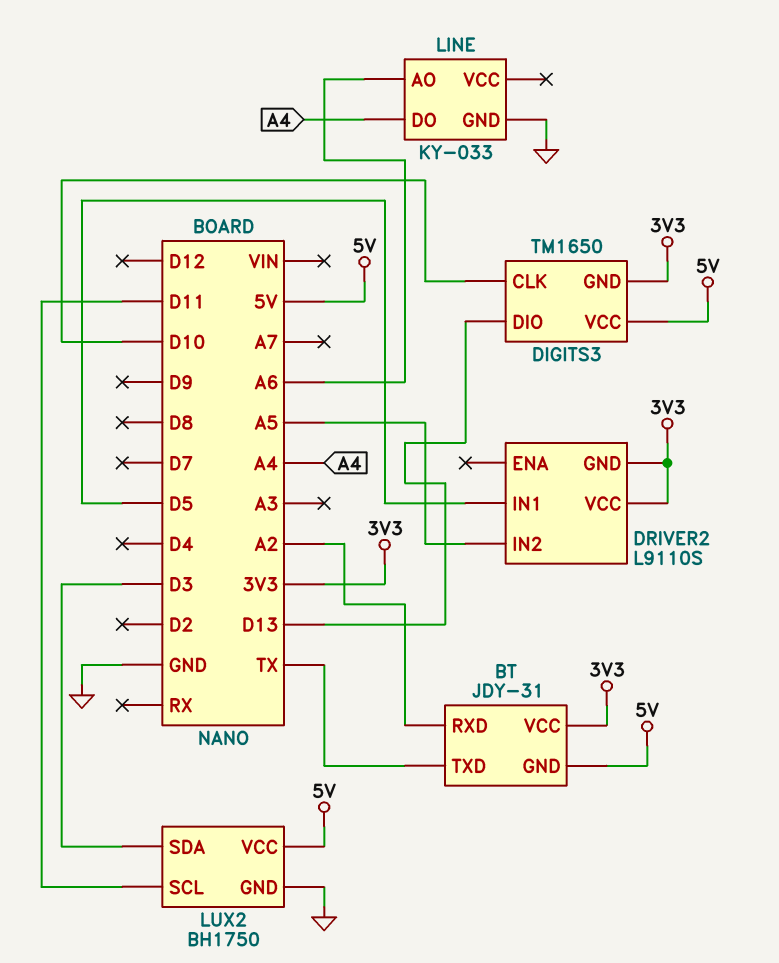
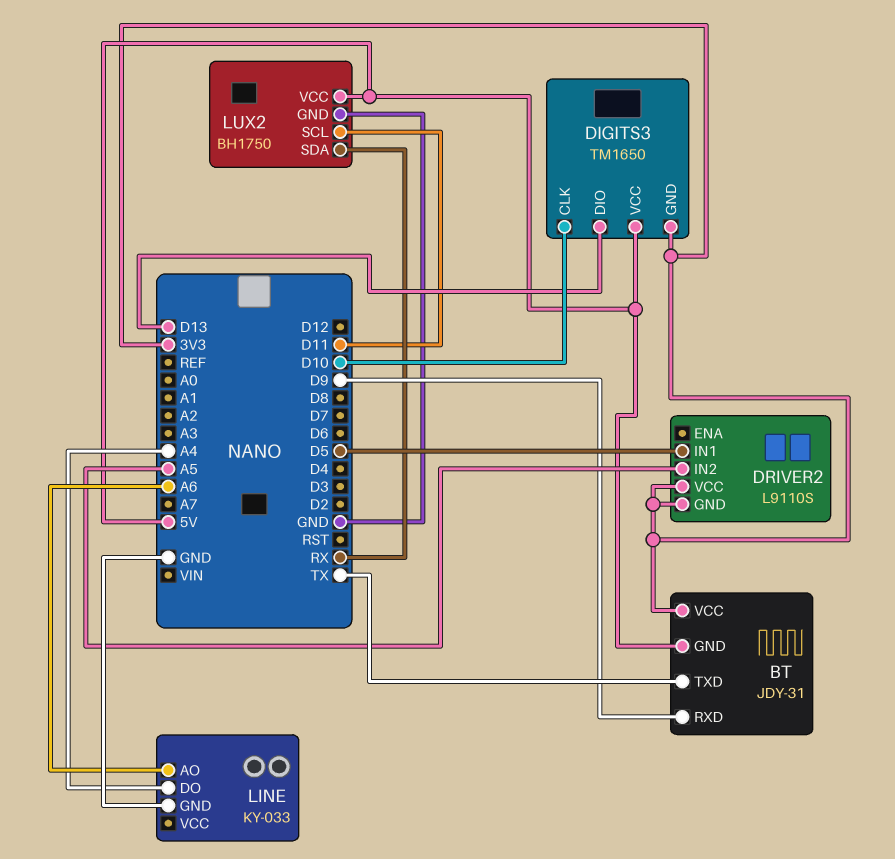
BT pin RXD: A2 -> D9
LUX2 pin SDA: D3 -> RX

